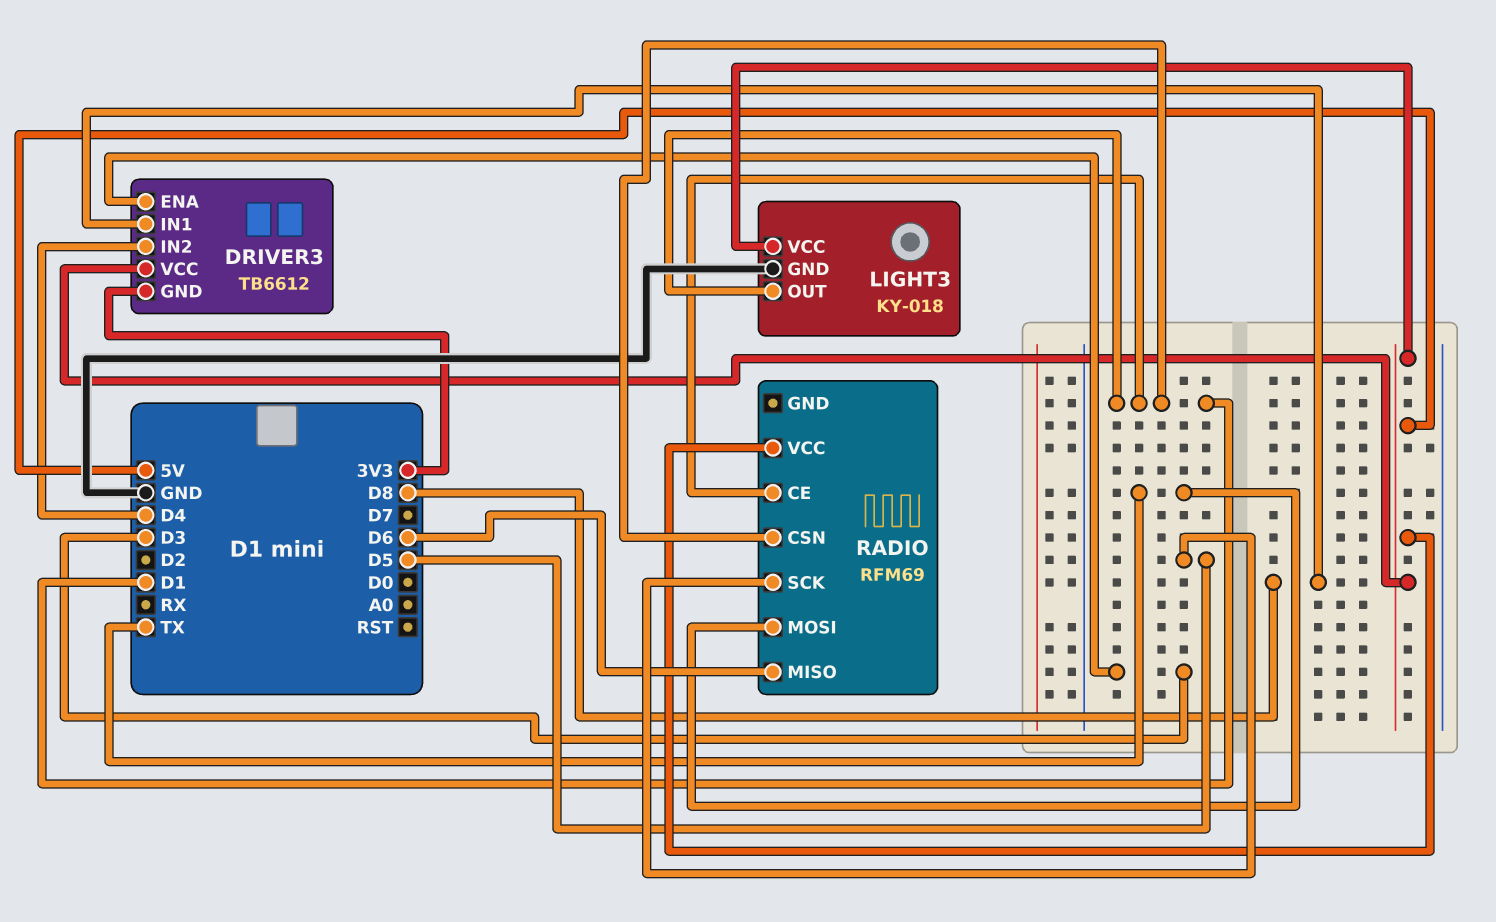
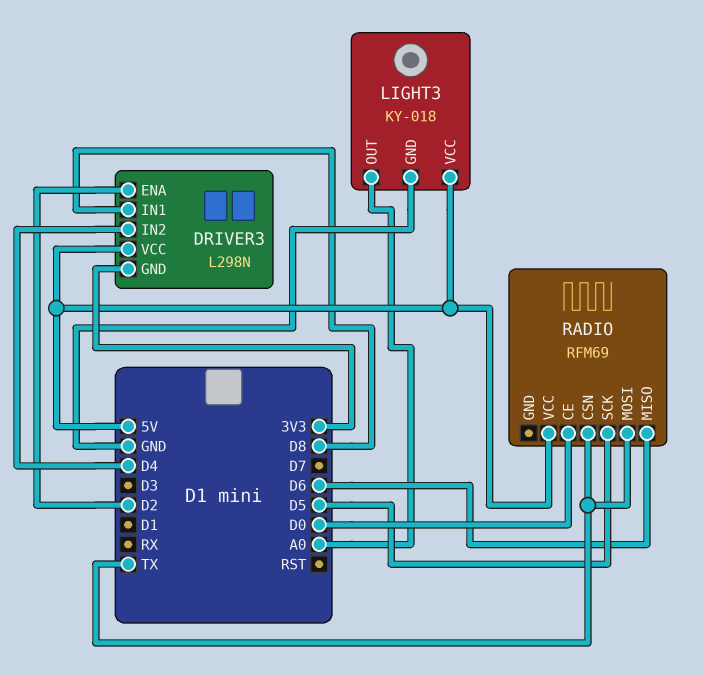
DRIVER3: TB6612 -> L298N
DRIVER3 pin ENA: D3 -> D2
LIGHT3 pin OUT: D1 -> A0
RADIO pin CE: D1 -> D0
RADIO pin CSN: D1 -> TX

